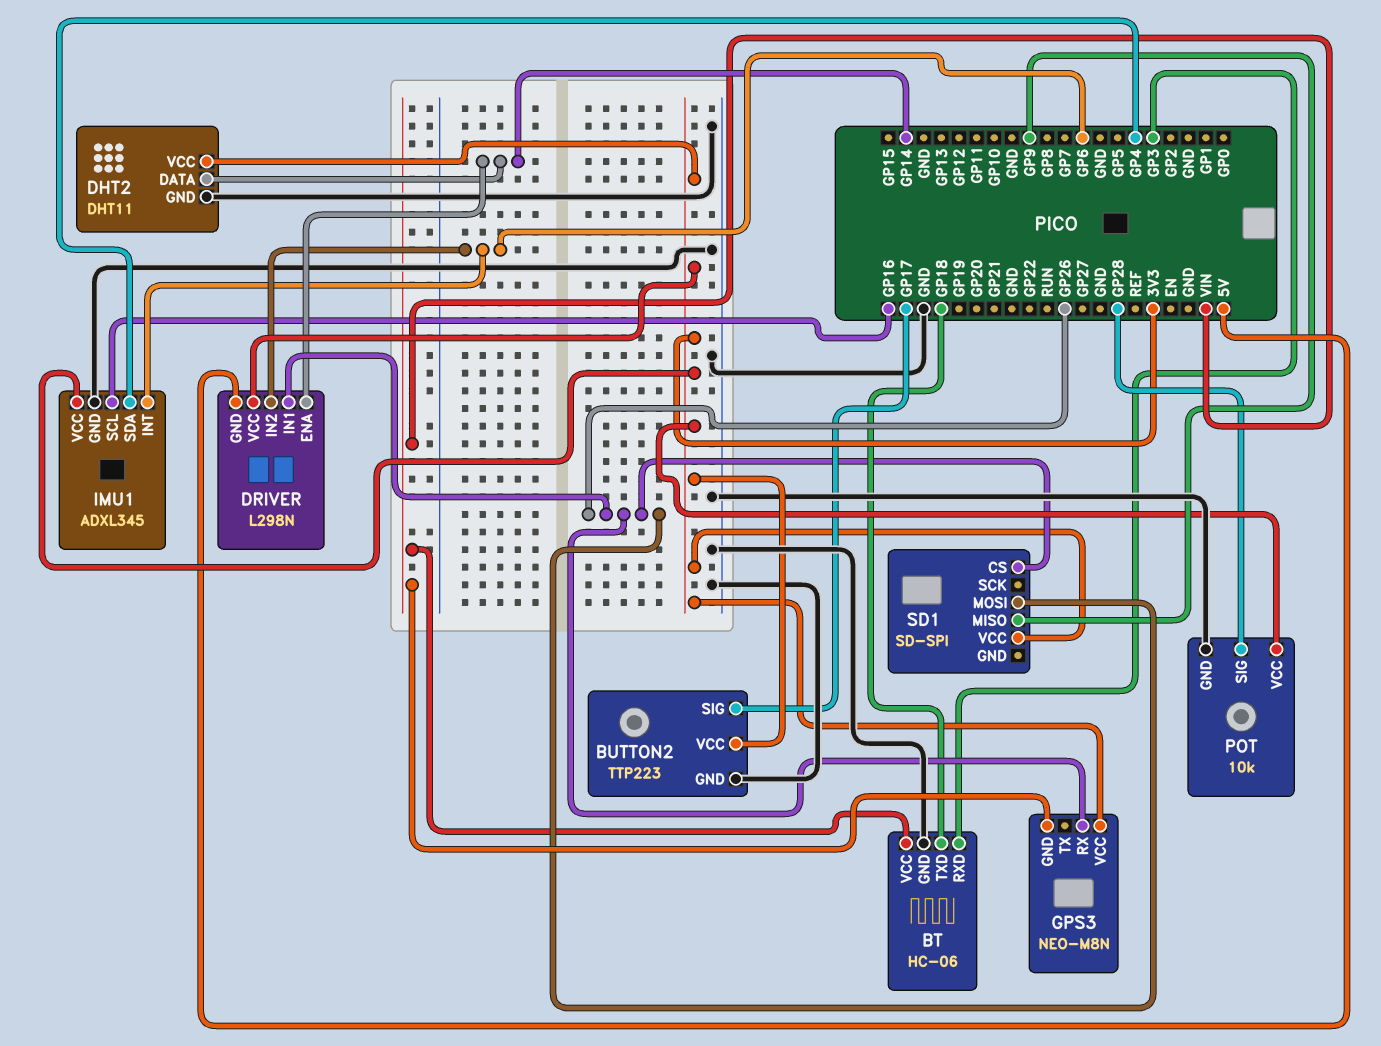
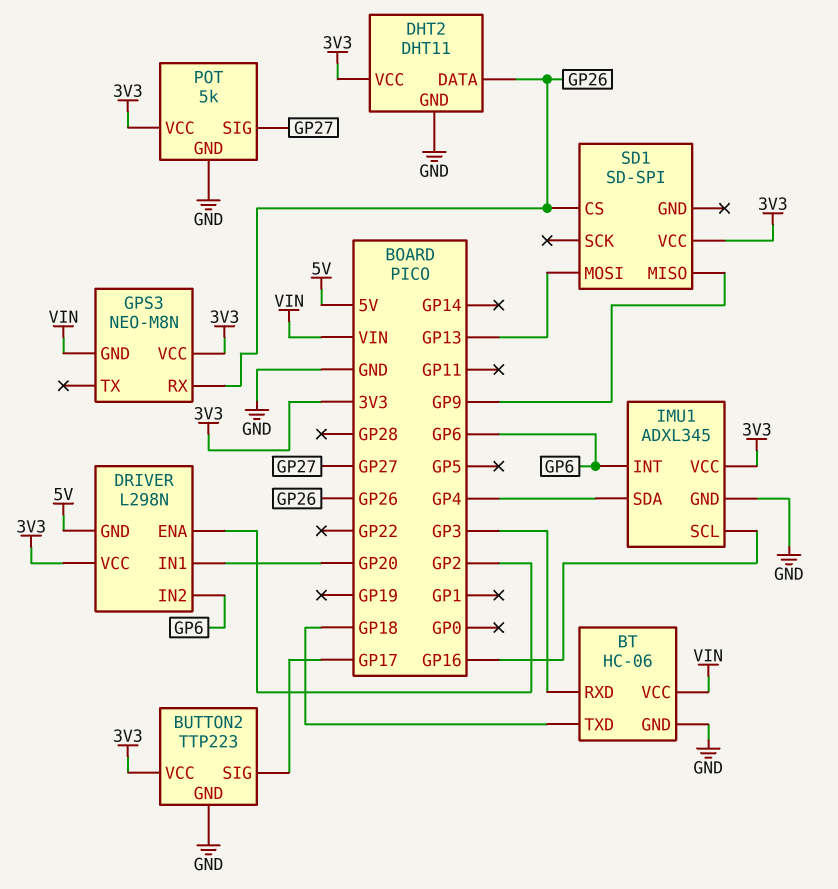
DHT2 pin DATA: GP14 -> GP26
DRIVER pin ENA: GP14 -> GP2
DRIVER pin IN1: GP26 -> GP20
POT: 10k -> 5k
POT pin SIG: GP28 -> GP27
SD1 pin MOSI: GP26 -> GP13

